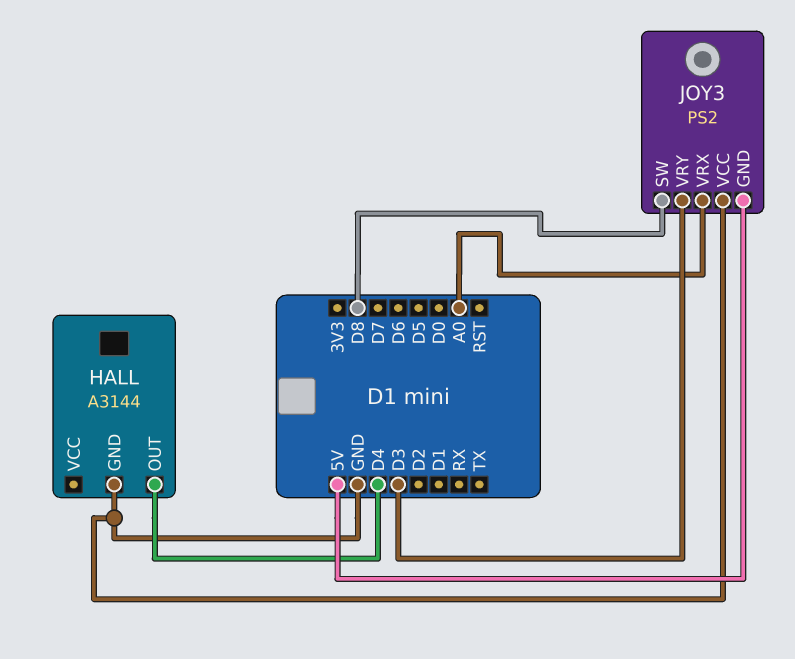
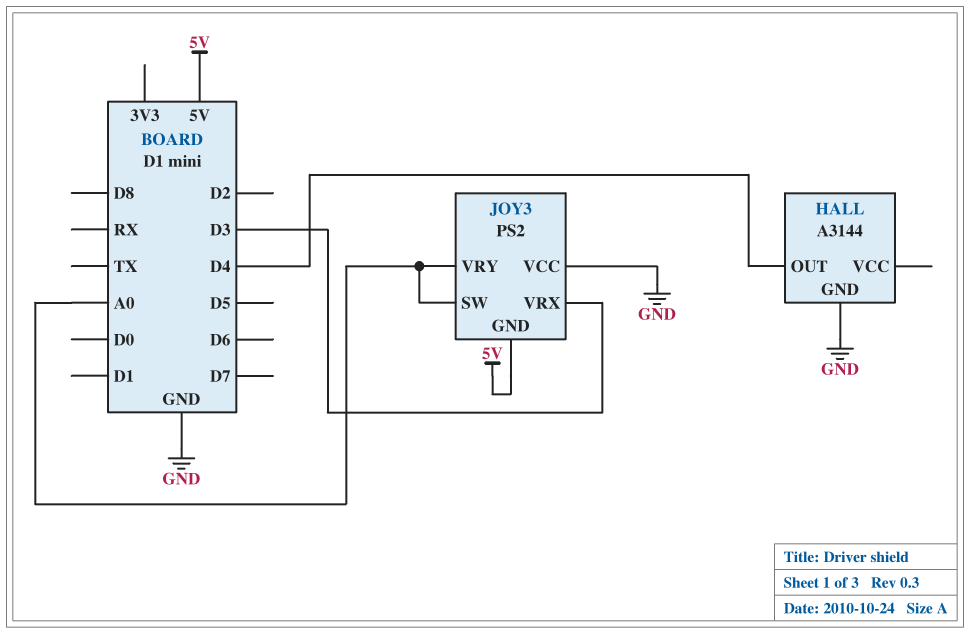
JOY3 pin SW: D8 -> A0
JOY3 pin VRX: A0 -> D3
JOY3 pin VRY: D3 -> A0

